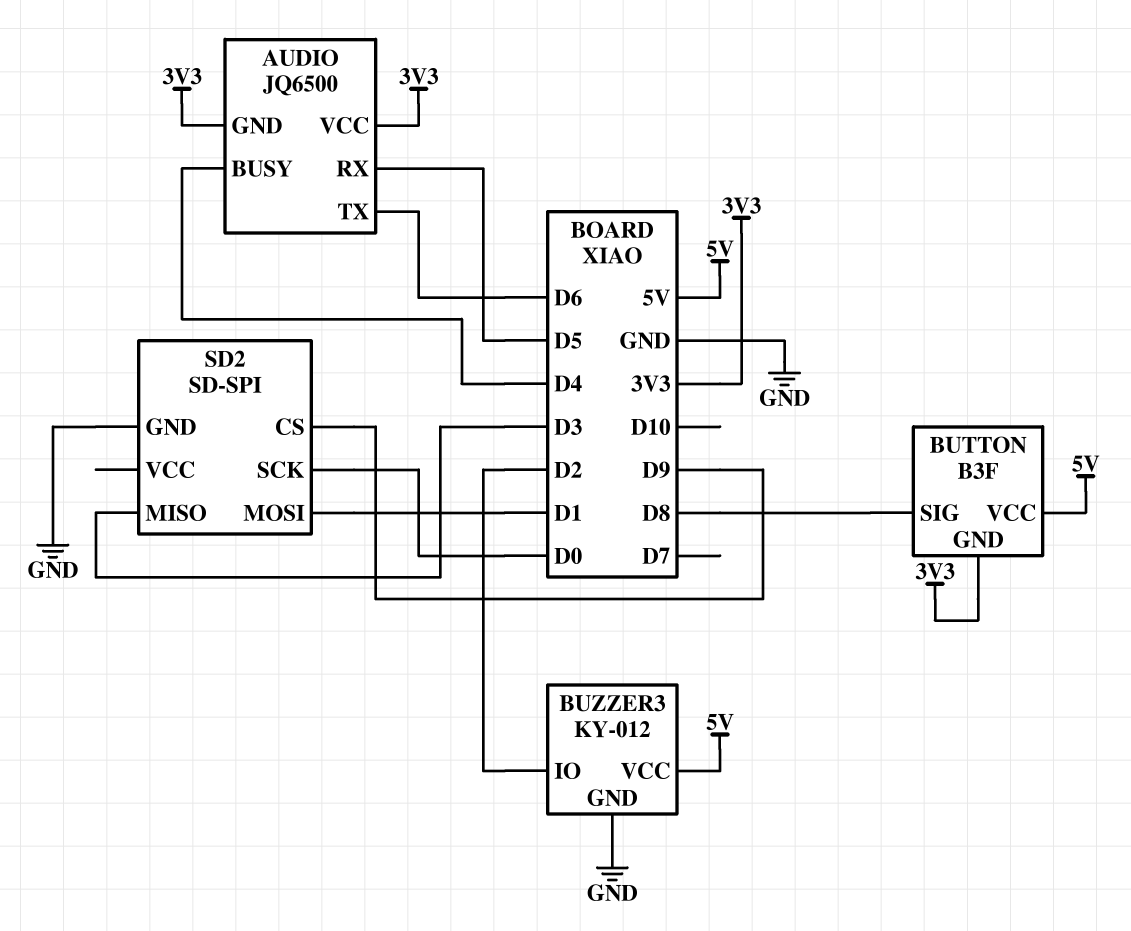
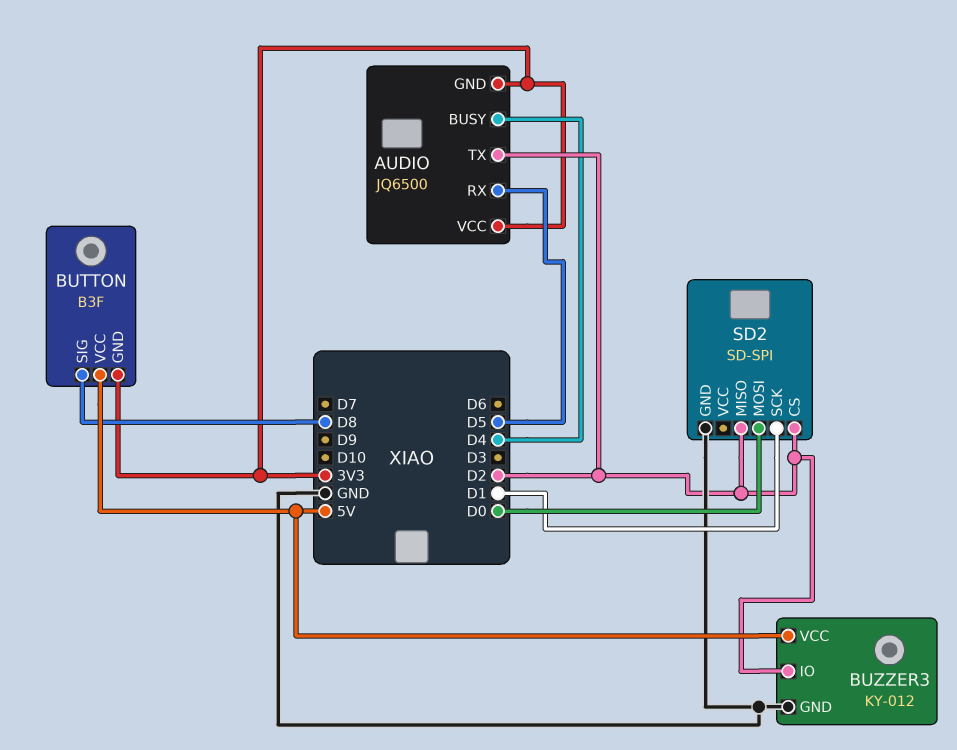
AUDIO pin TX: D6 -> D2
SD2 pin CS: D9 -> D2
SD2 pin MISO: D3 -> D2
SD2 pin MOSI: D1 -> D0
SD2 pin SCK: D0 -> D1

